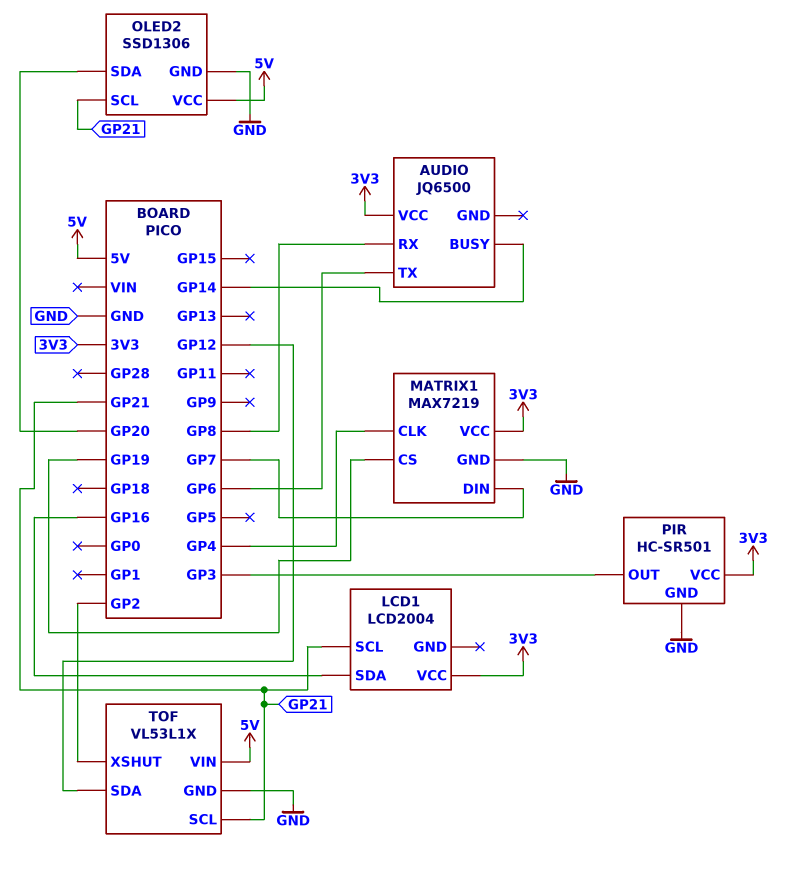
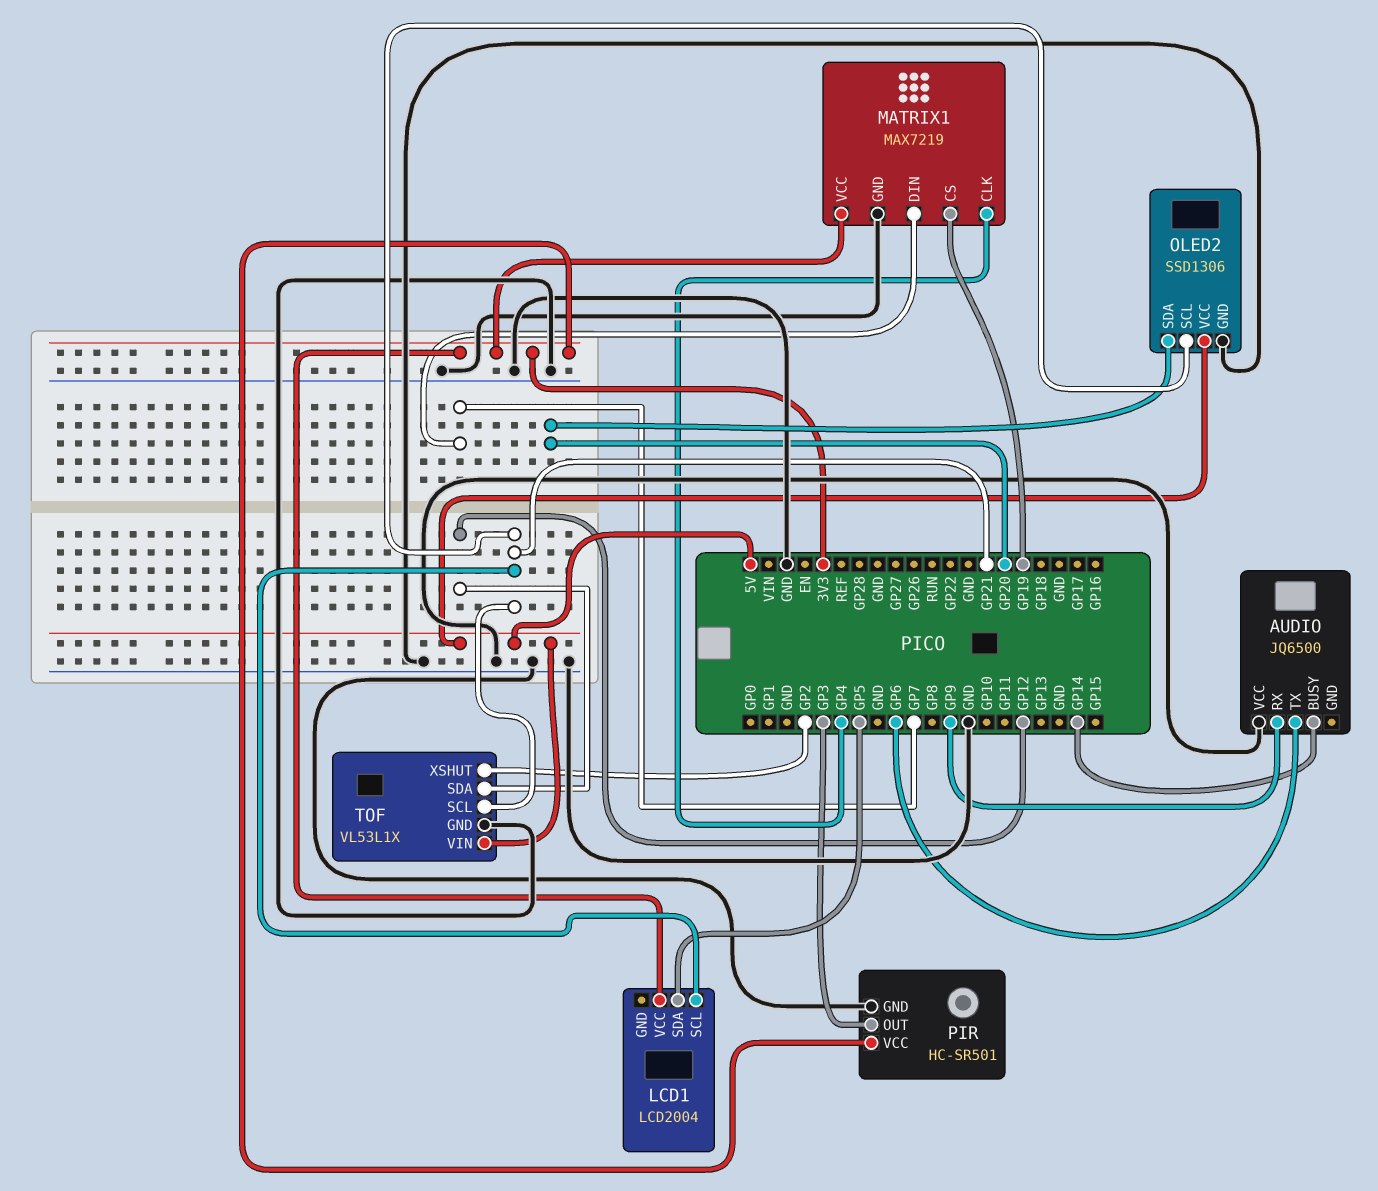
AUDIO pin RX: GP8 -> GP9
AUDIO pin VCC: 3V3 -> GND
LCD1 pin SDA: GP16 -> GP5

